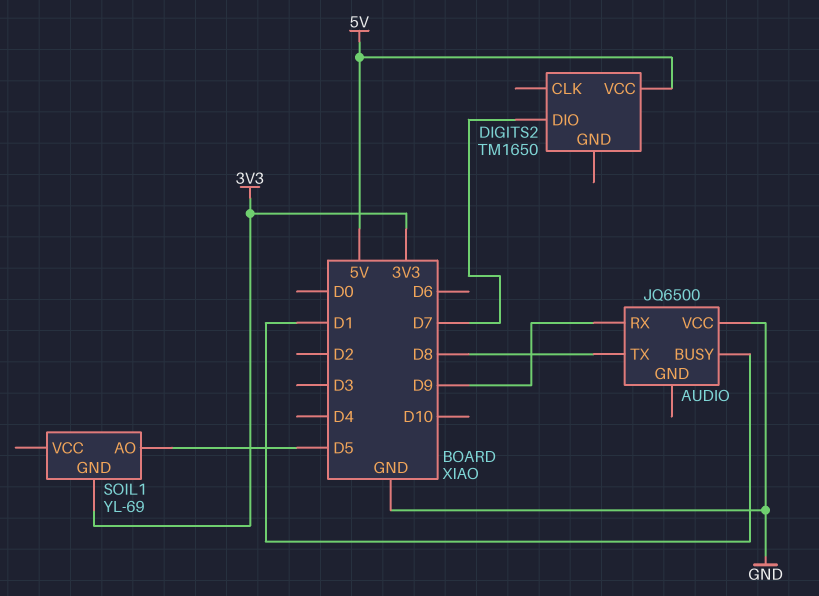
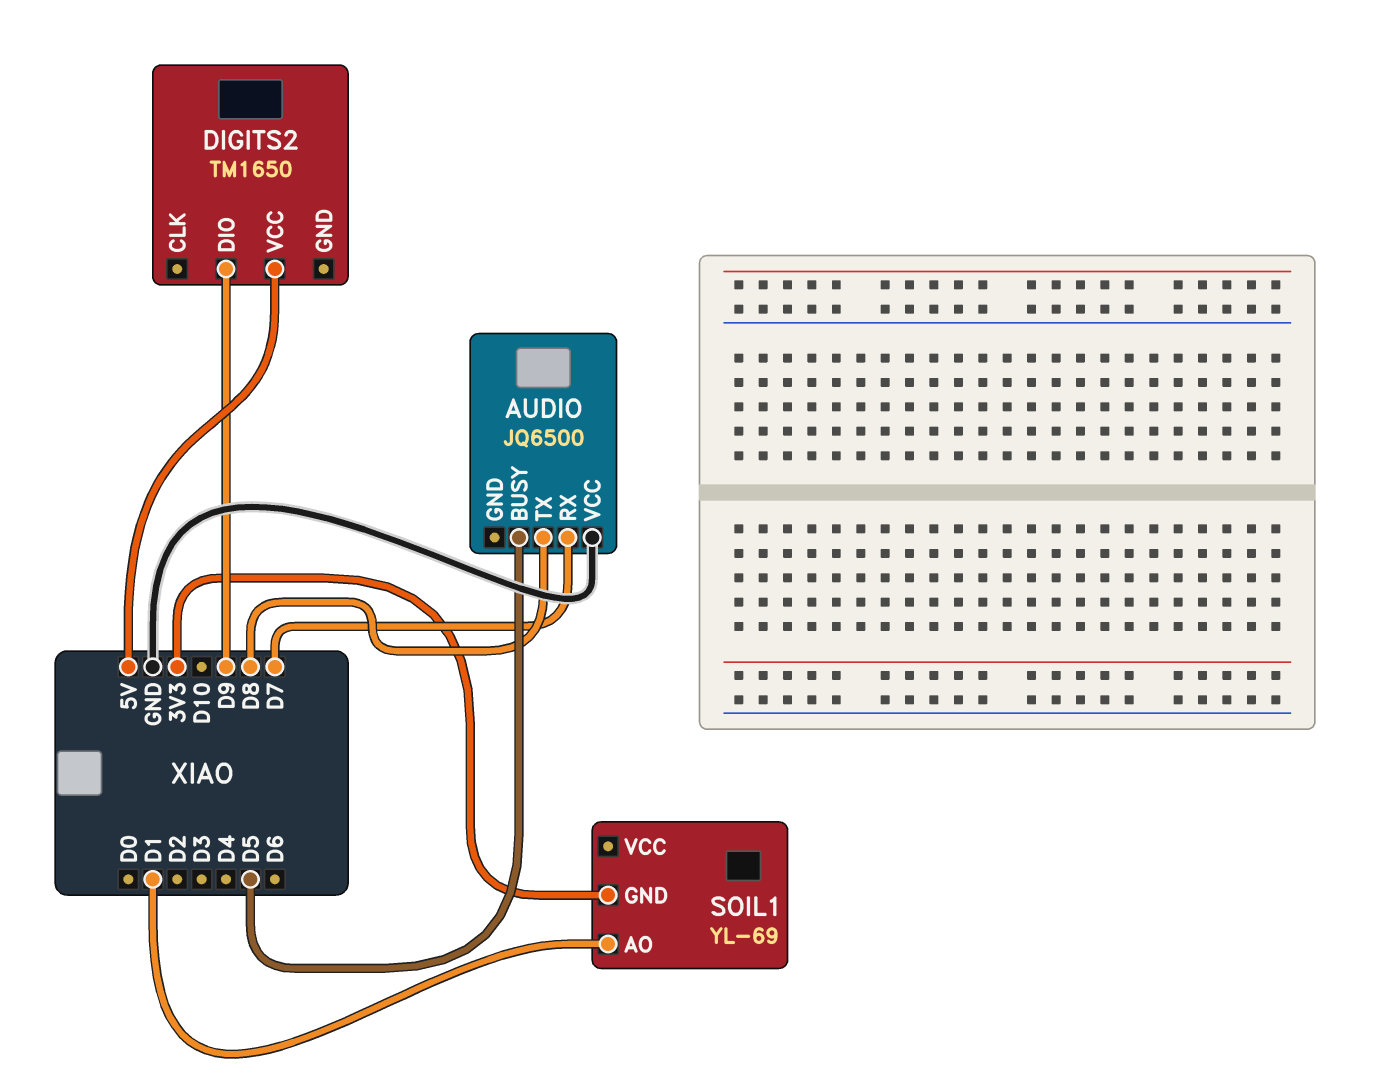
AUDIO pin BUSY: D1 -> D5
AUDIO pin RX: D9 -> D7
DIGITS2 pin DIO: D7 -> D9
SOIL1 pin AO: D5 -> D1

